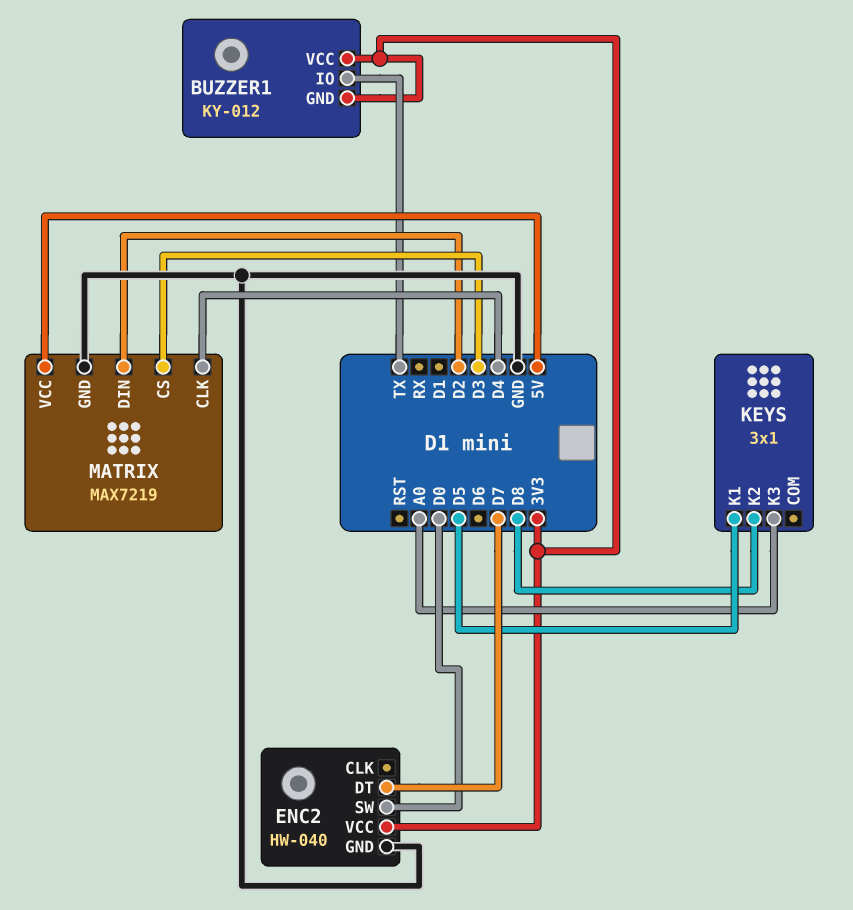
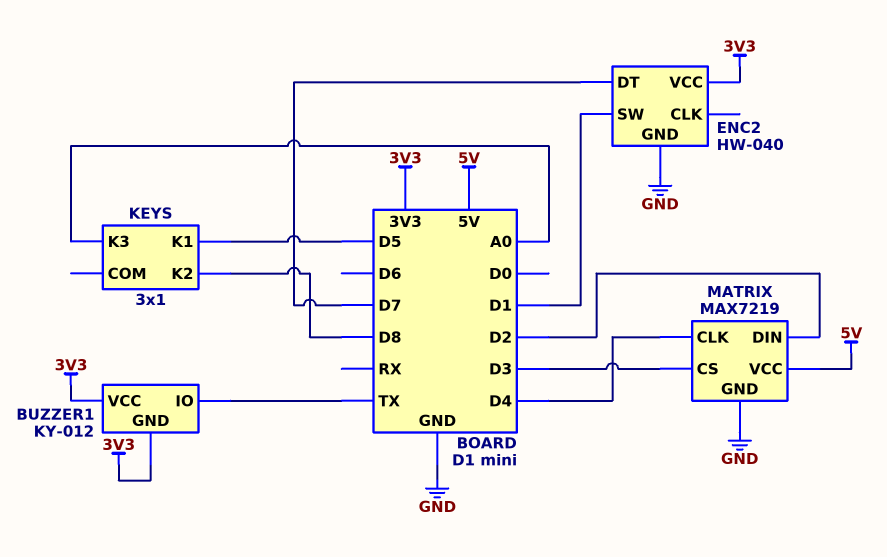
ENC2 pin SW: D0 -> D1

